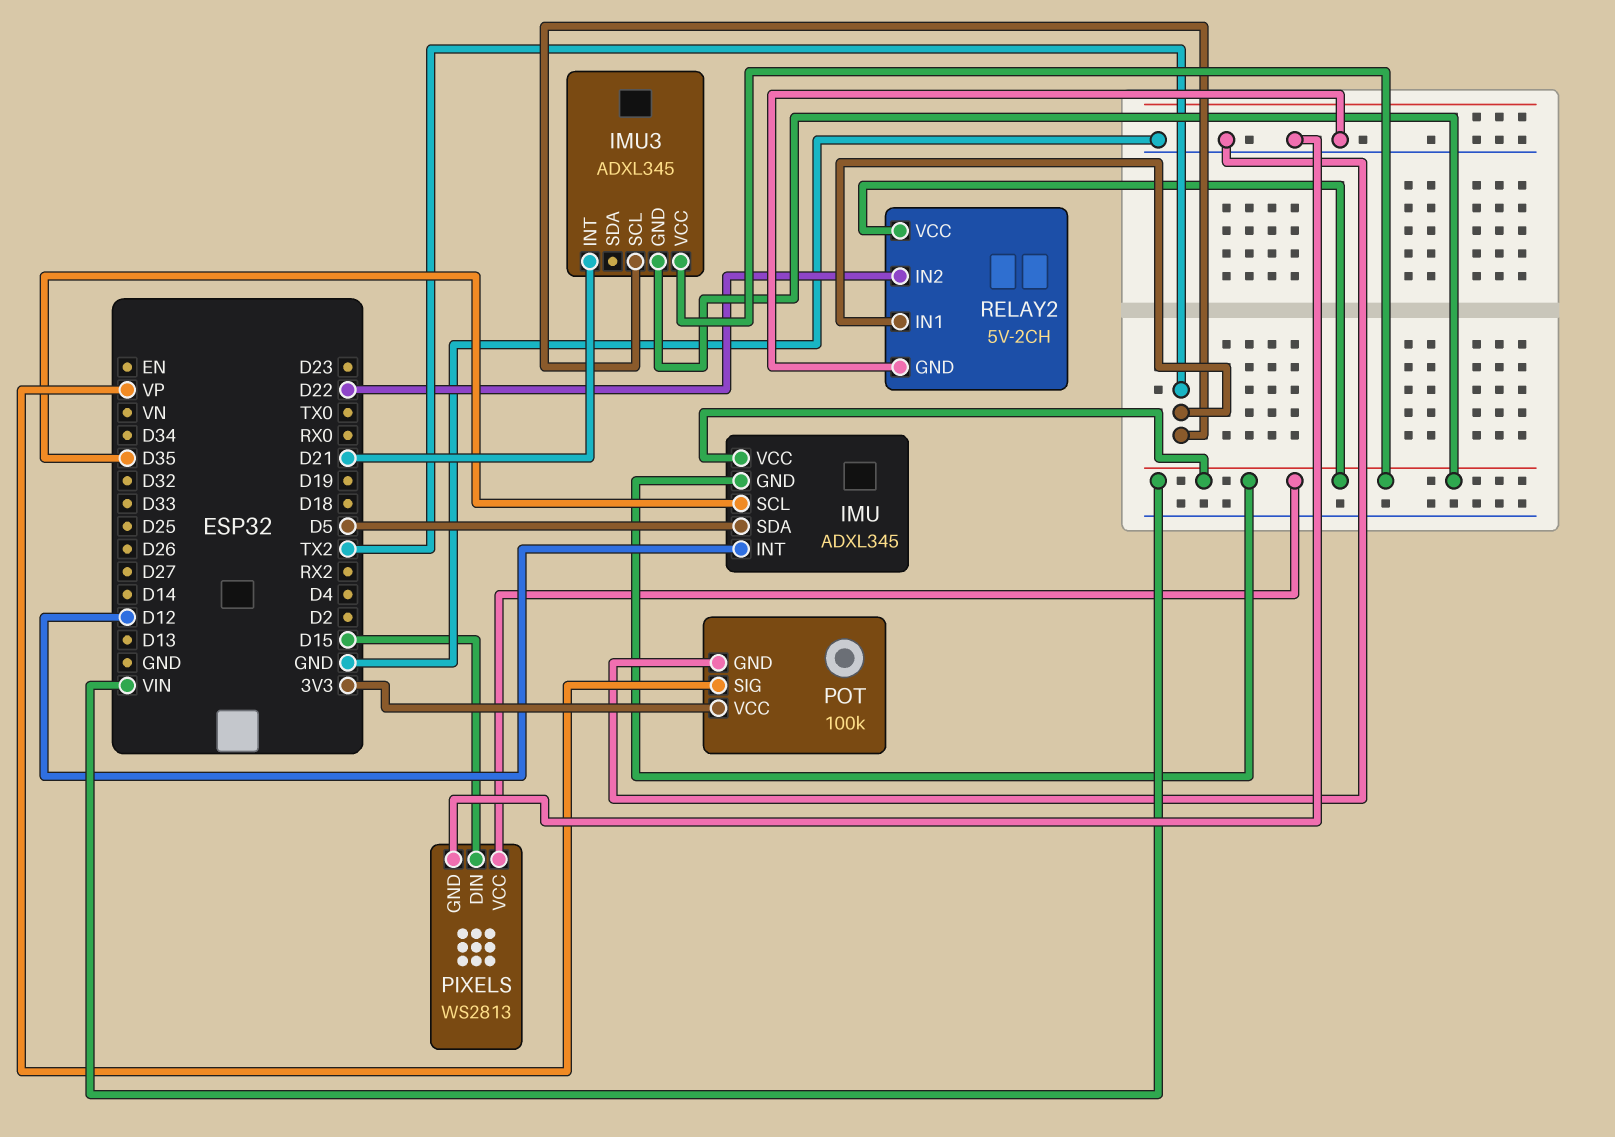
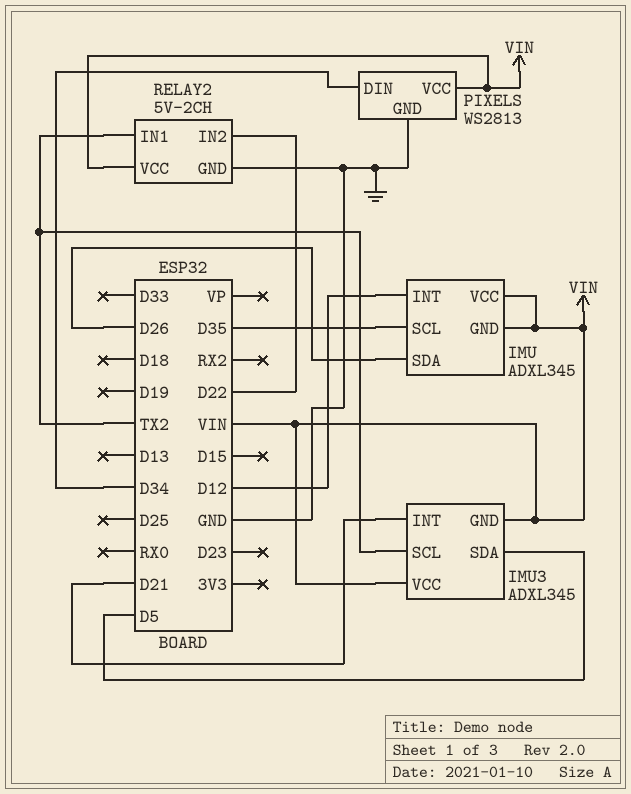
IMU pin SDA: D5 -> D26
IMU3 pin SDA: none -> D5
PIXELS pin DIN: D15 -> D34
POT: 100k -> none
POT pin GND: GND -> none
POT pin SIG: VP -> none
POT pin VCC: 3V3 -> none

